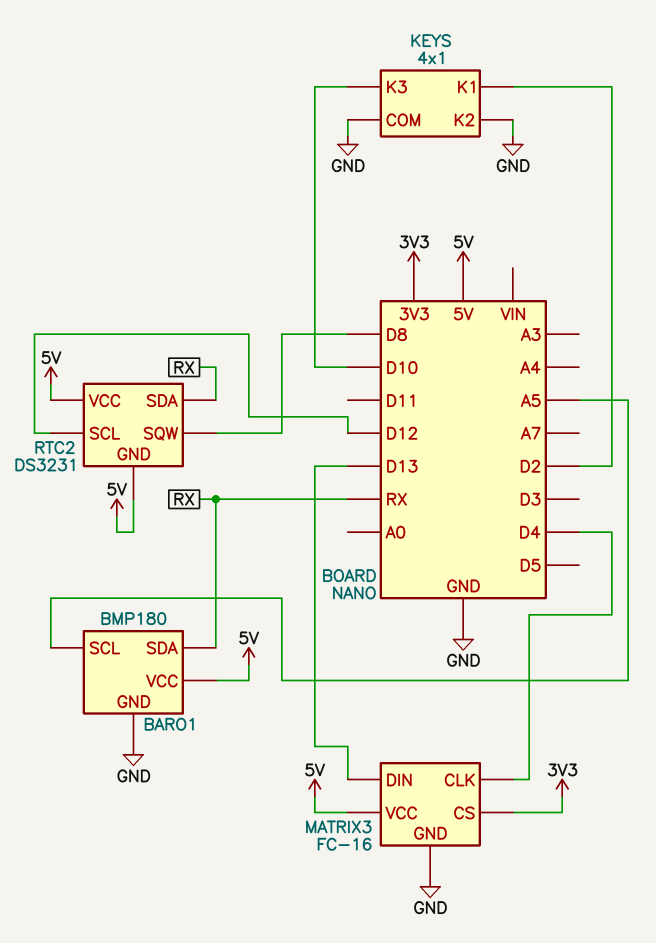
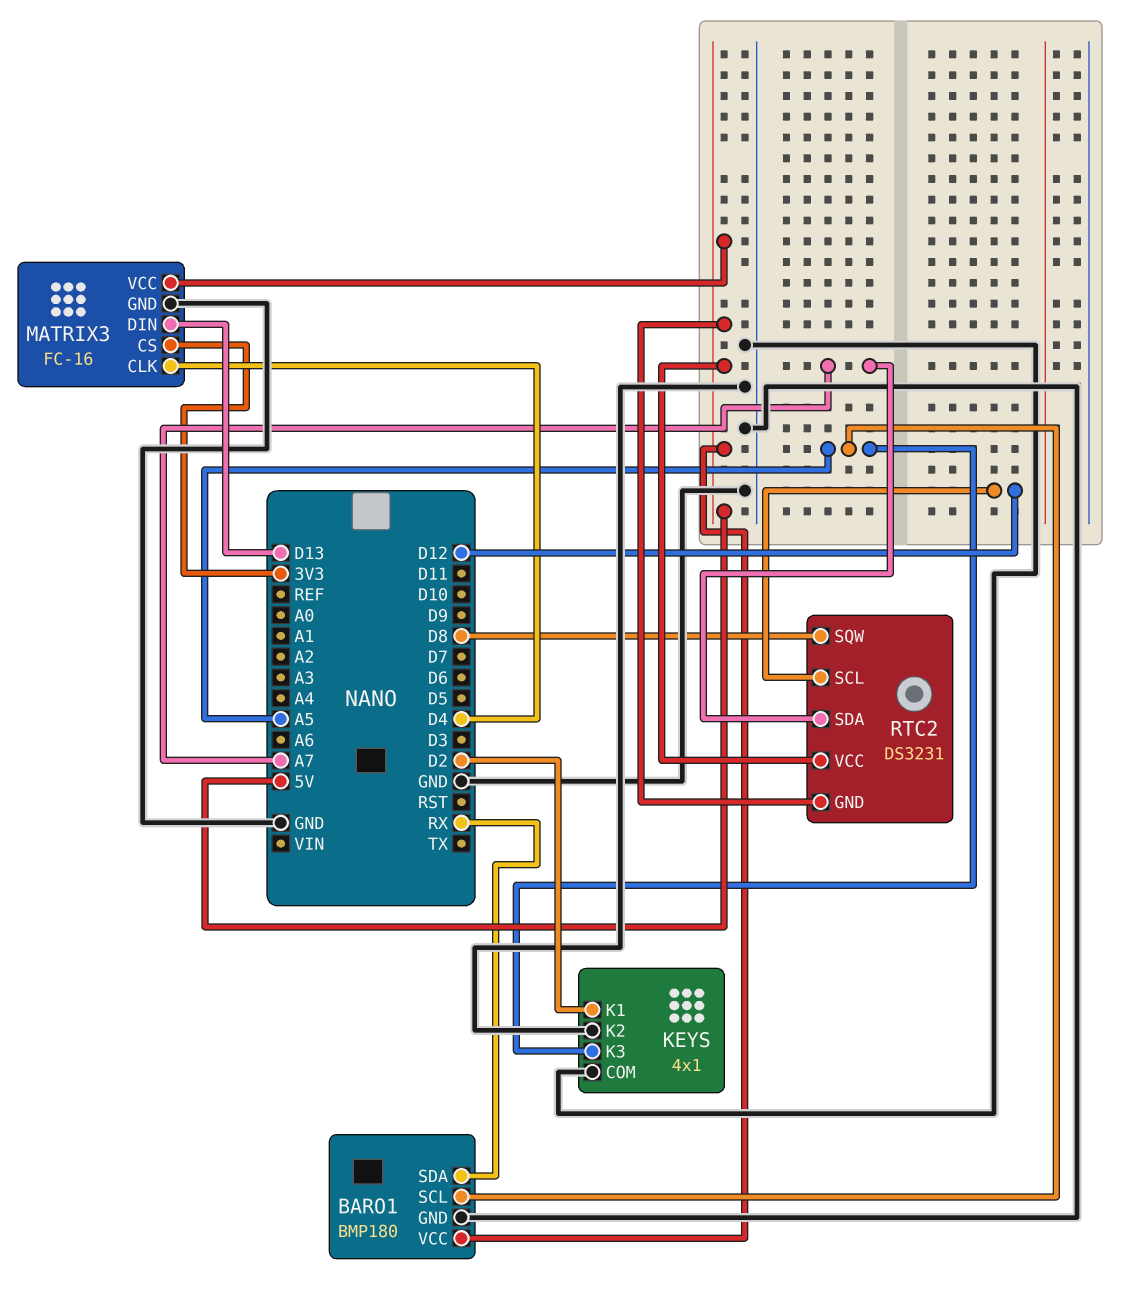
KEYS pin K3: D10 -> A5
RTC2 pin SDA: RX -> A7

